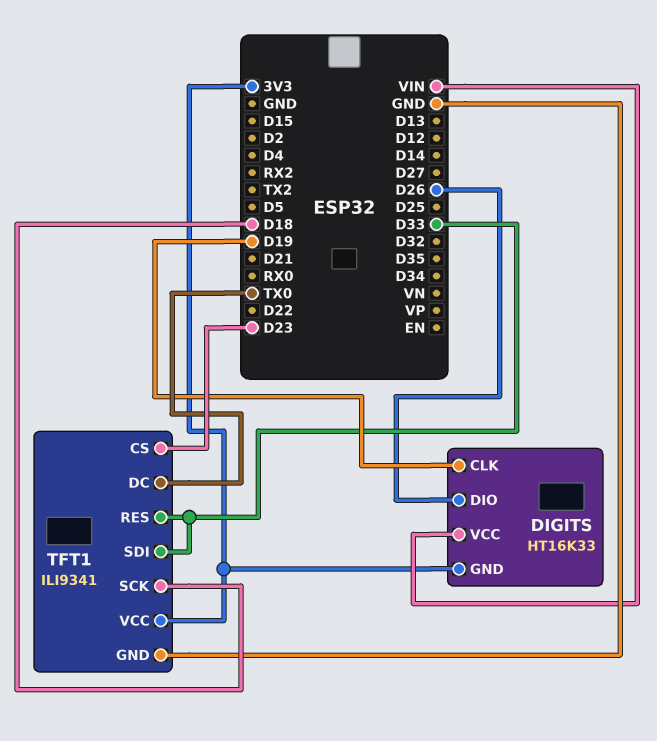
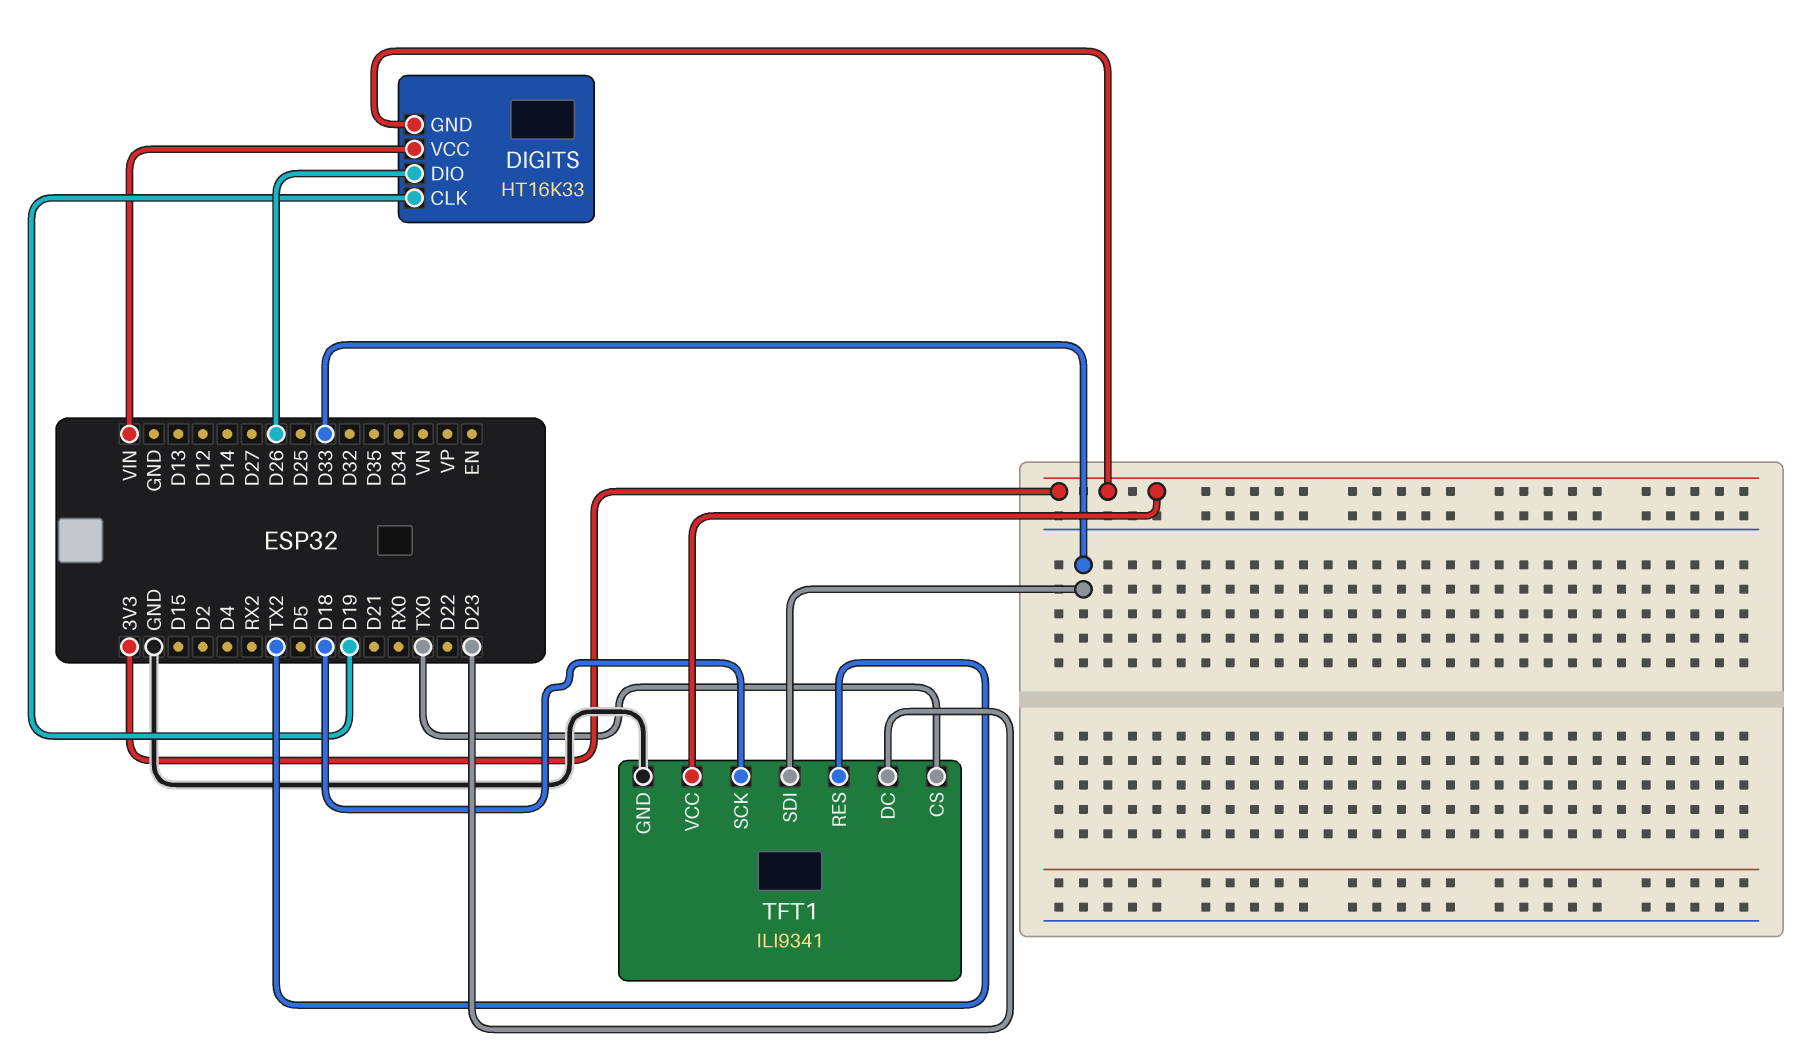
TFT1 pin CS: D23 -> TX0
TFT1 pin DC: TX0 -> D23
TFT1 pin RES: D33 -> TX2

